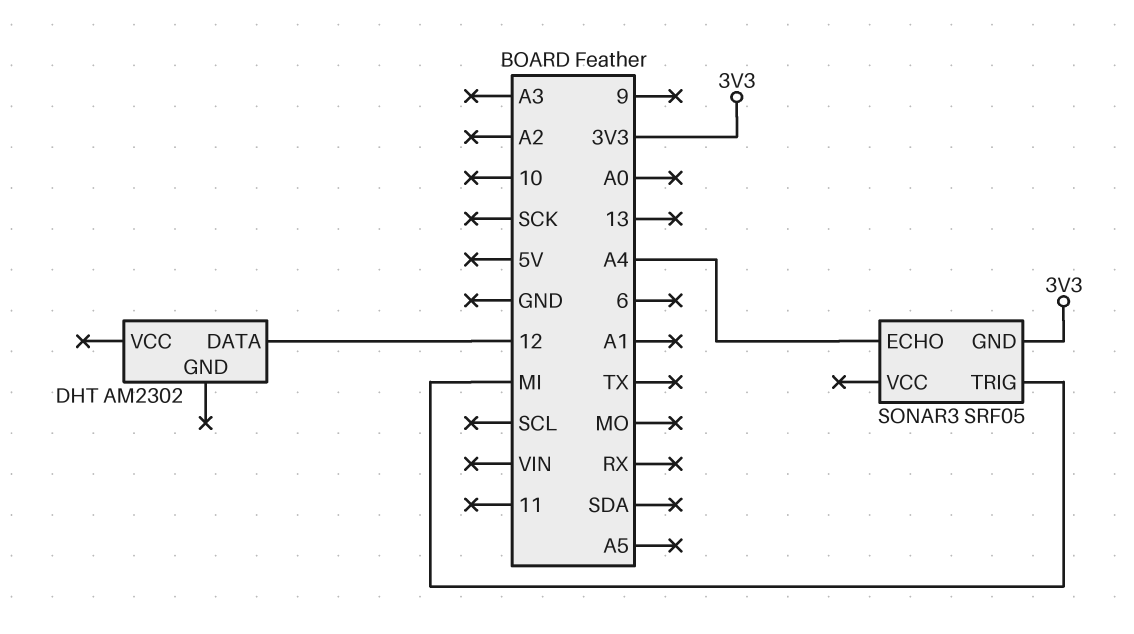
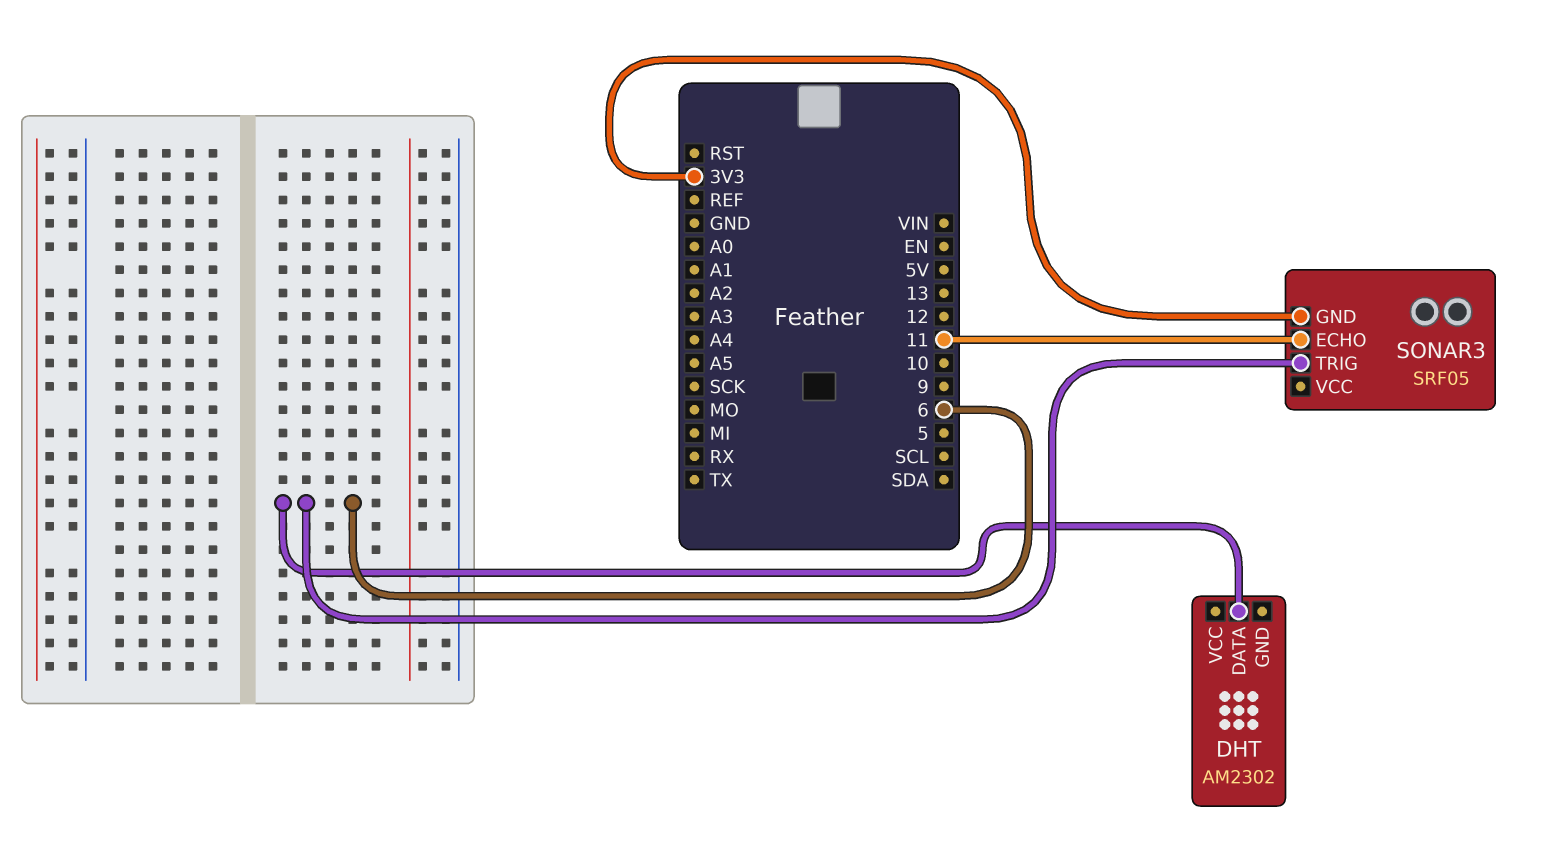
DHT pin DATA: 12 -> 6
SONAR3 pin ECHO: A4 -> 11
SONAR3 pin TRIG: MI -> 6

